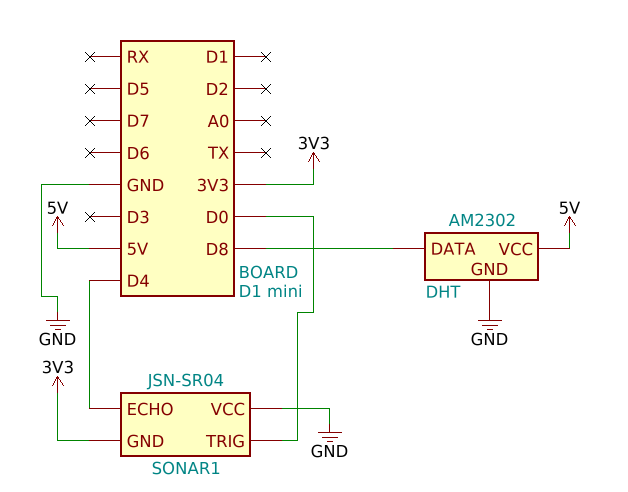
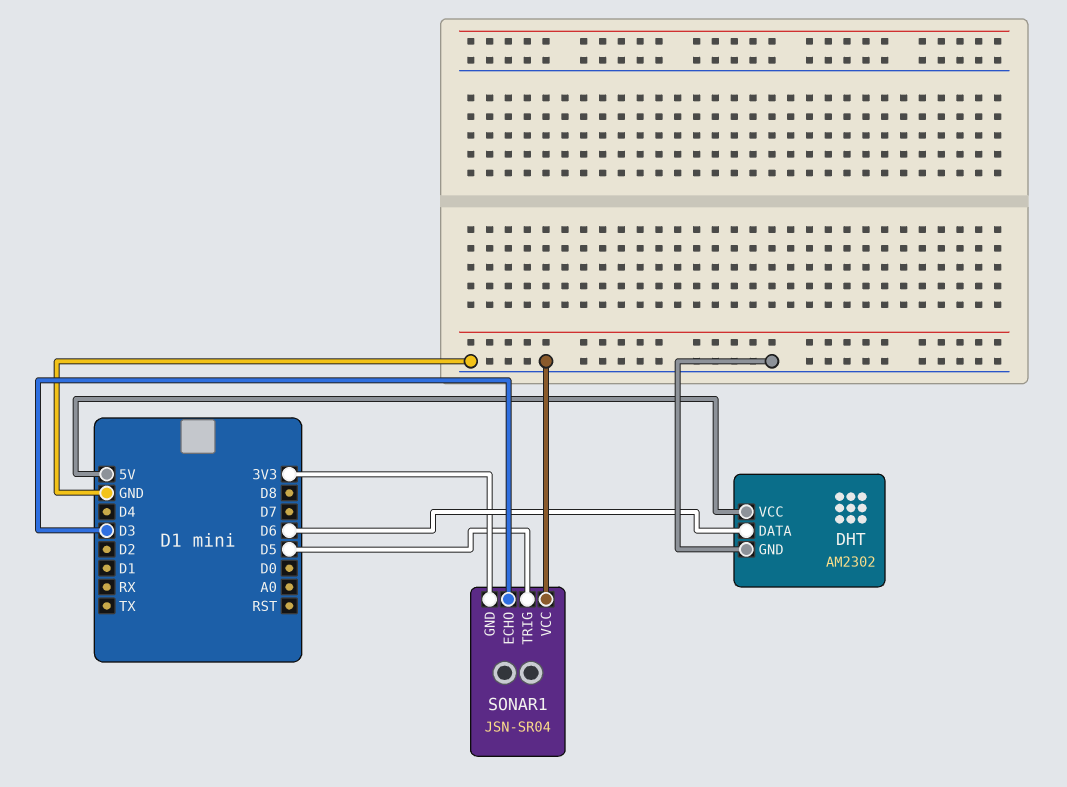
DHT pin DATA: D8 -> D6
SONAR1 pin ECHO: D4 -> D3
SONAR1 pin TRIG: D0 -> D5

